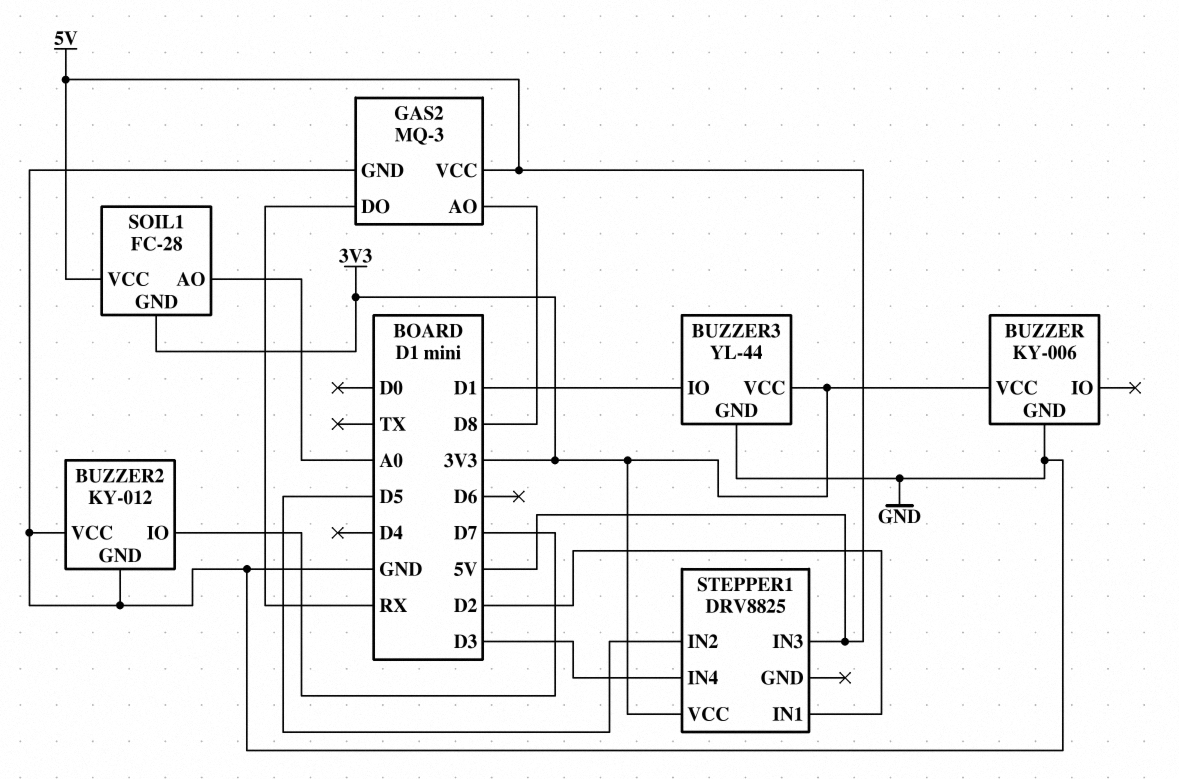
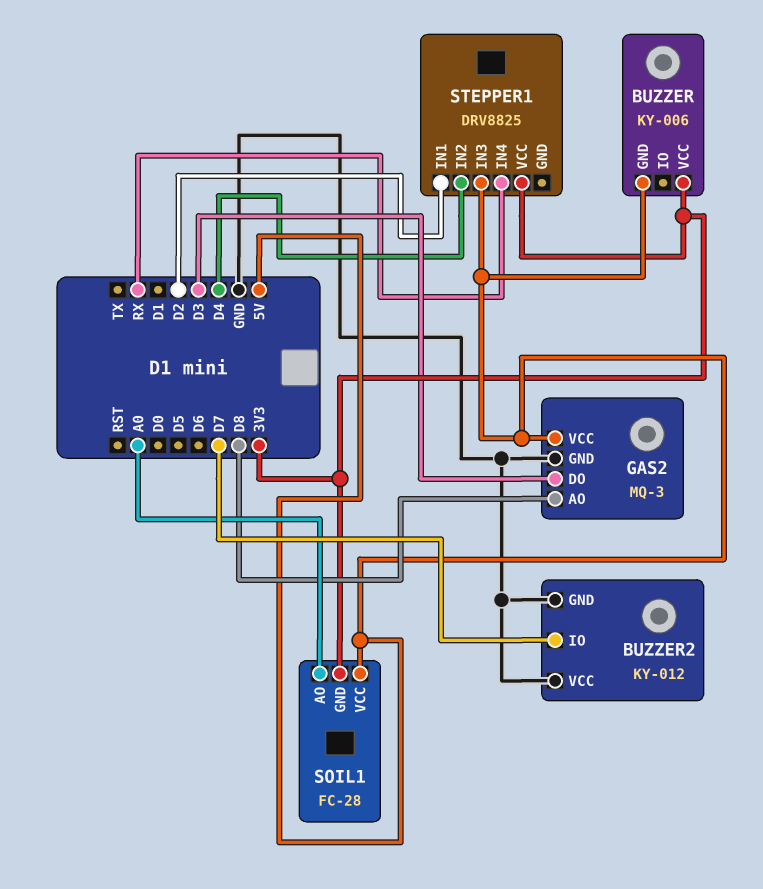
BUZZER pin GND: GND -> 5V
BUZZER3: YL-44 -> none
BUZZER3 pin GND: GND -> none
BUZZER3 pin IO: D1 -> none
BUZZER3 pin VCC: 3V3 -> none
GAS2 pin DO: RX -> D3
STEPPER1 pin IN2: D5 -> D4
STEPPER1 pin IN4: D3 -> RX

